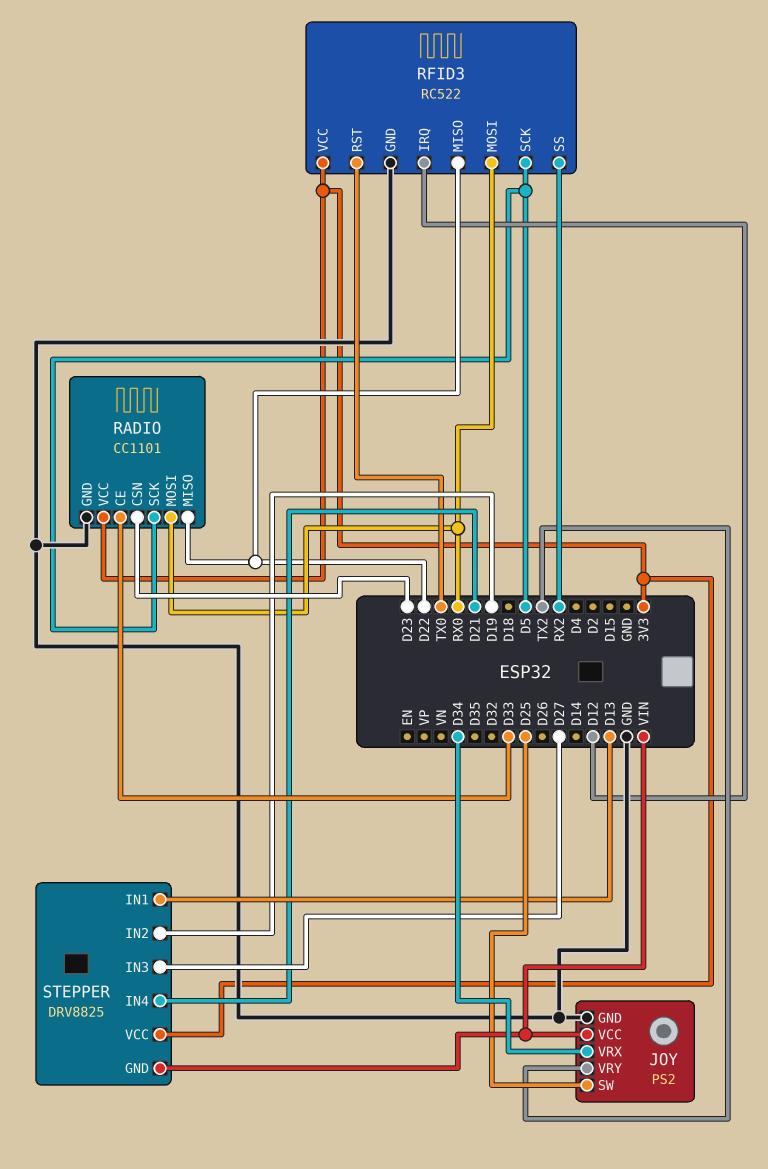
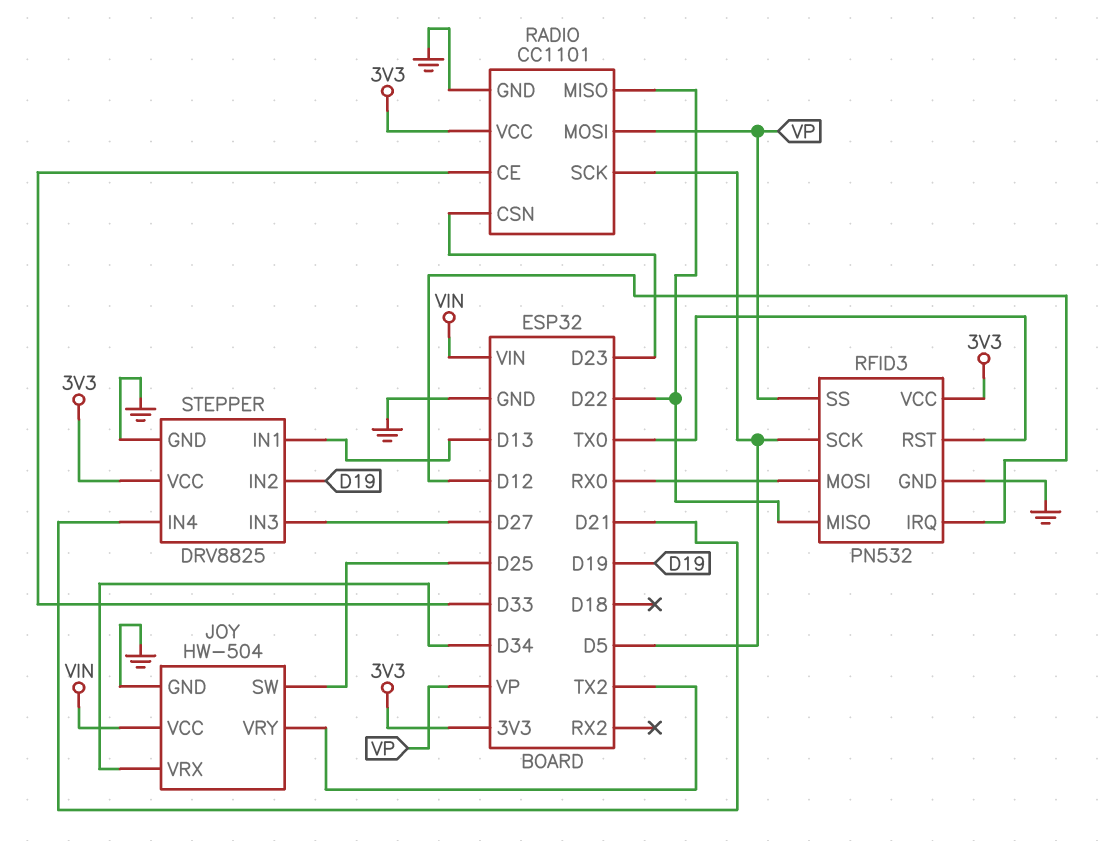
JOY: PS2 -> HW-504
RADIO pin MOSI: RX0 -> VP
RFID3: RC522 -> PN532
RFID3 pin SS: RX2 -> VP
STEPPER pin GND: VIN -> GND

